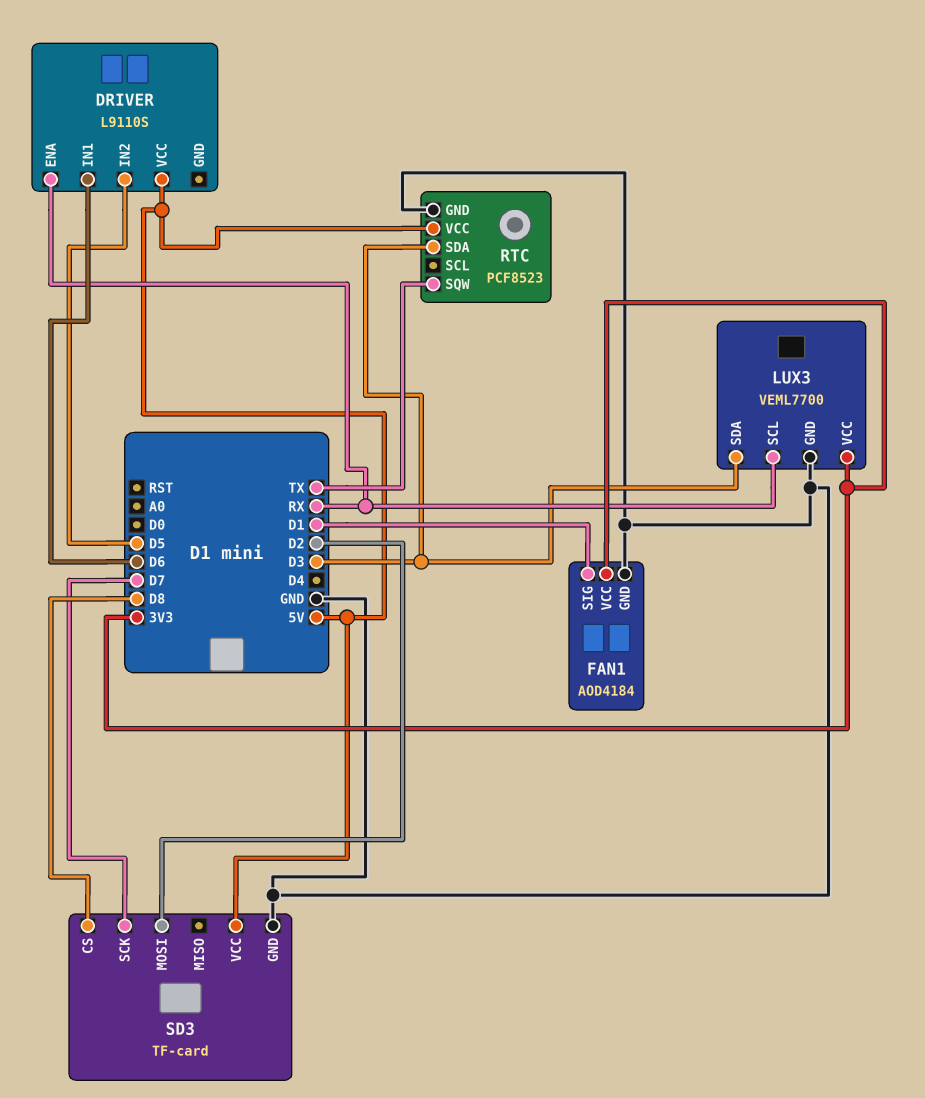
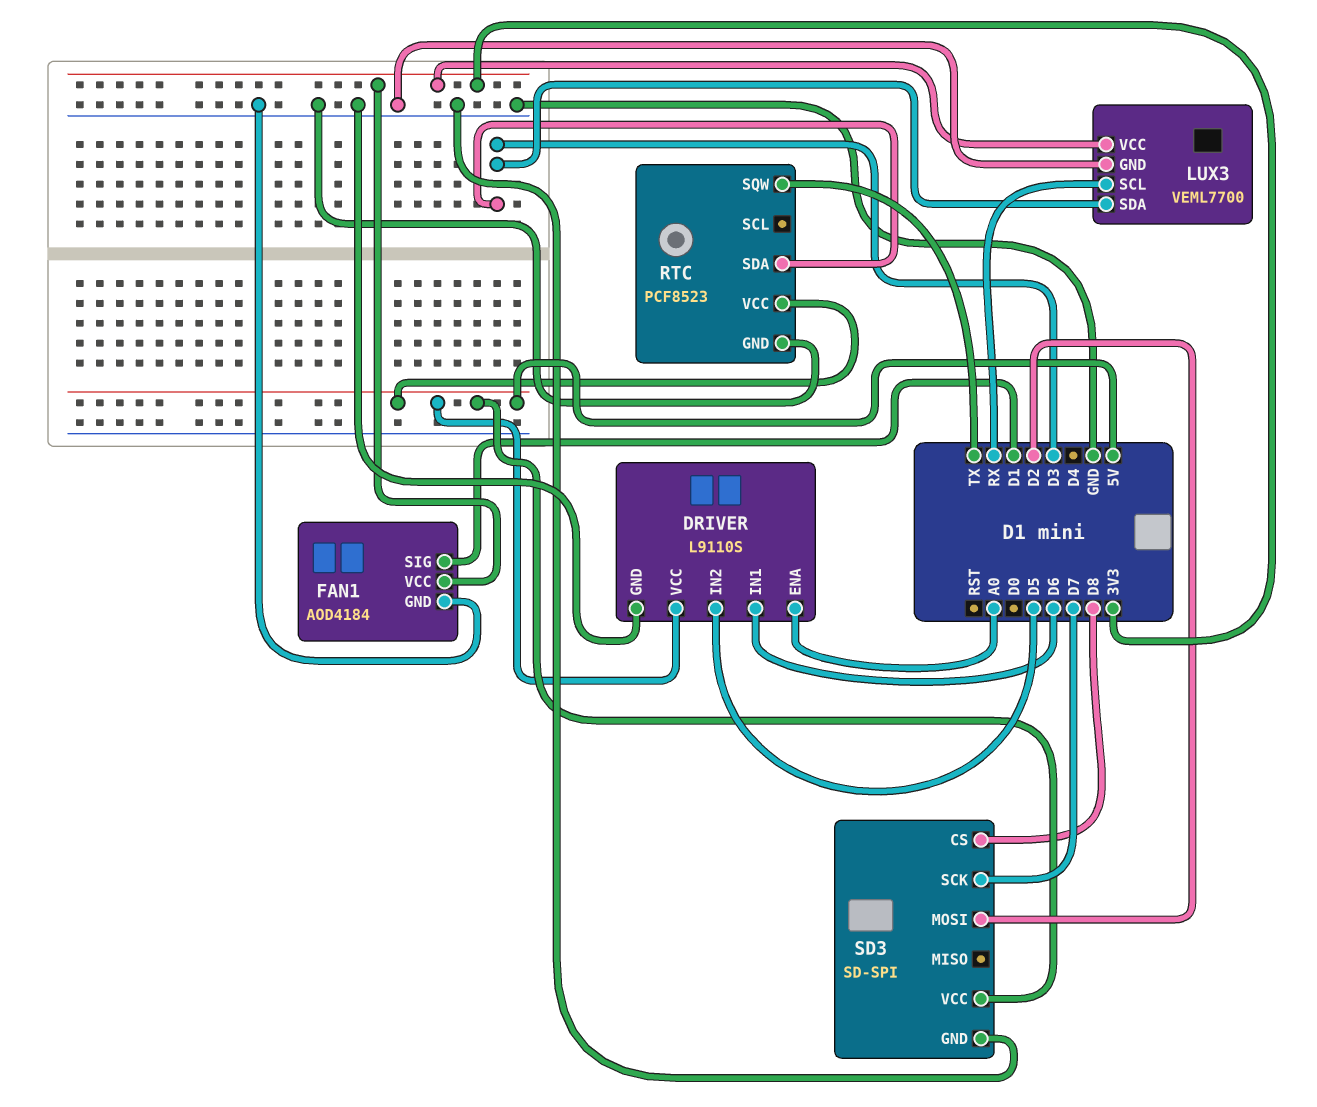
DRIVER pin ENA: RX -> A0
DRIVER pin GND: none -> GND
SD3: TF-card -> SD-SPI

